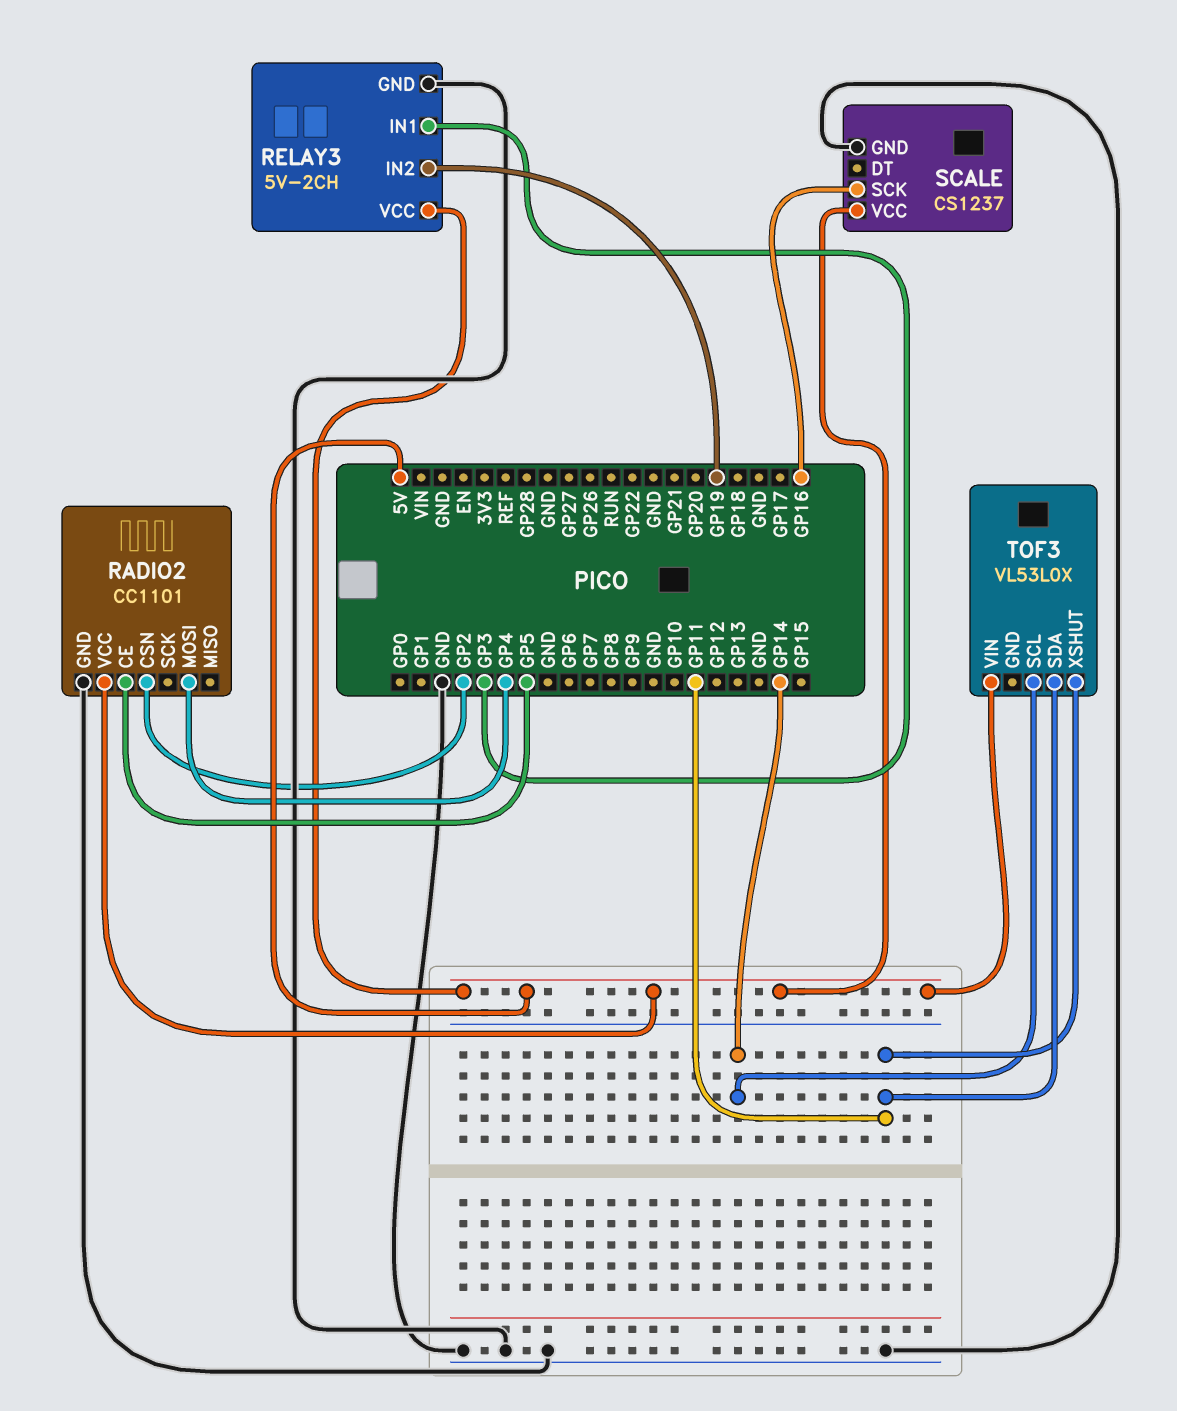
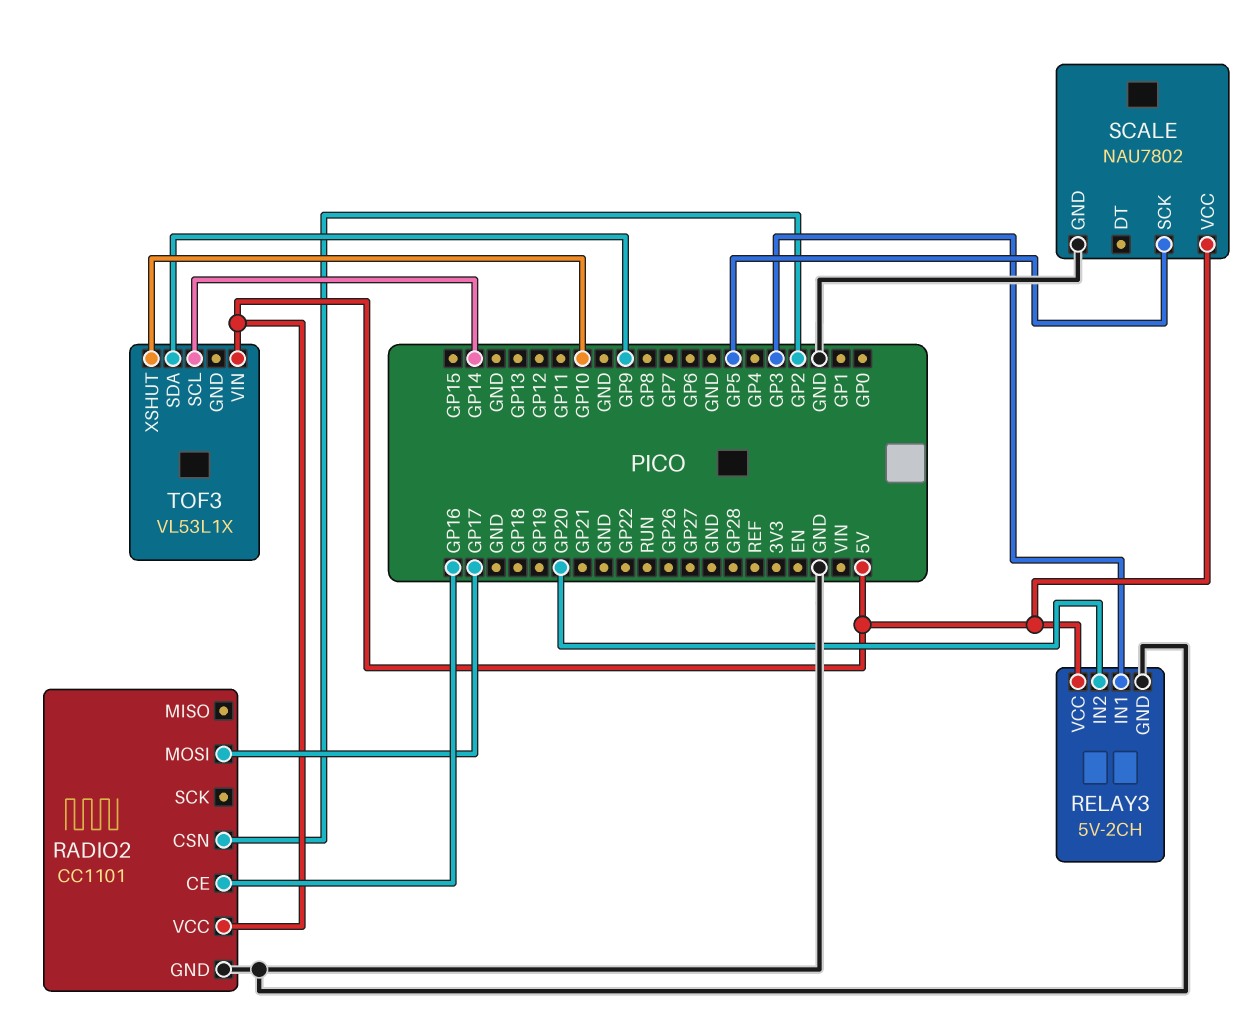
RADIO2 pin CE: GP5 -> GP16
RADIO2 pin MOSI: GP4 -> GP17
RELAY3 pin IN2: GP19 -> GP20
SCALE: CS1237 -> NAU7802
SCALE pin SCK: GP16 -> GP5
TOF3: VL53L0X -> VL53L1X
TOF3 pin SDA: GP11 -> GP9
TOF3 pin XSHUT: GP11 -> GP10

